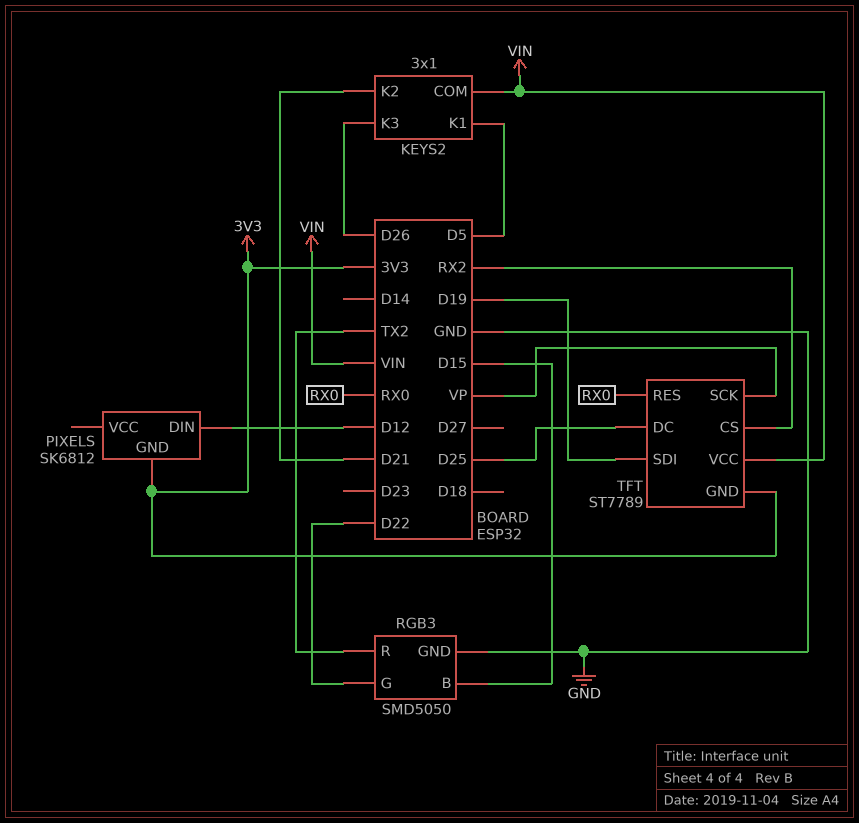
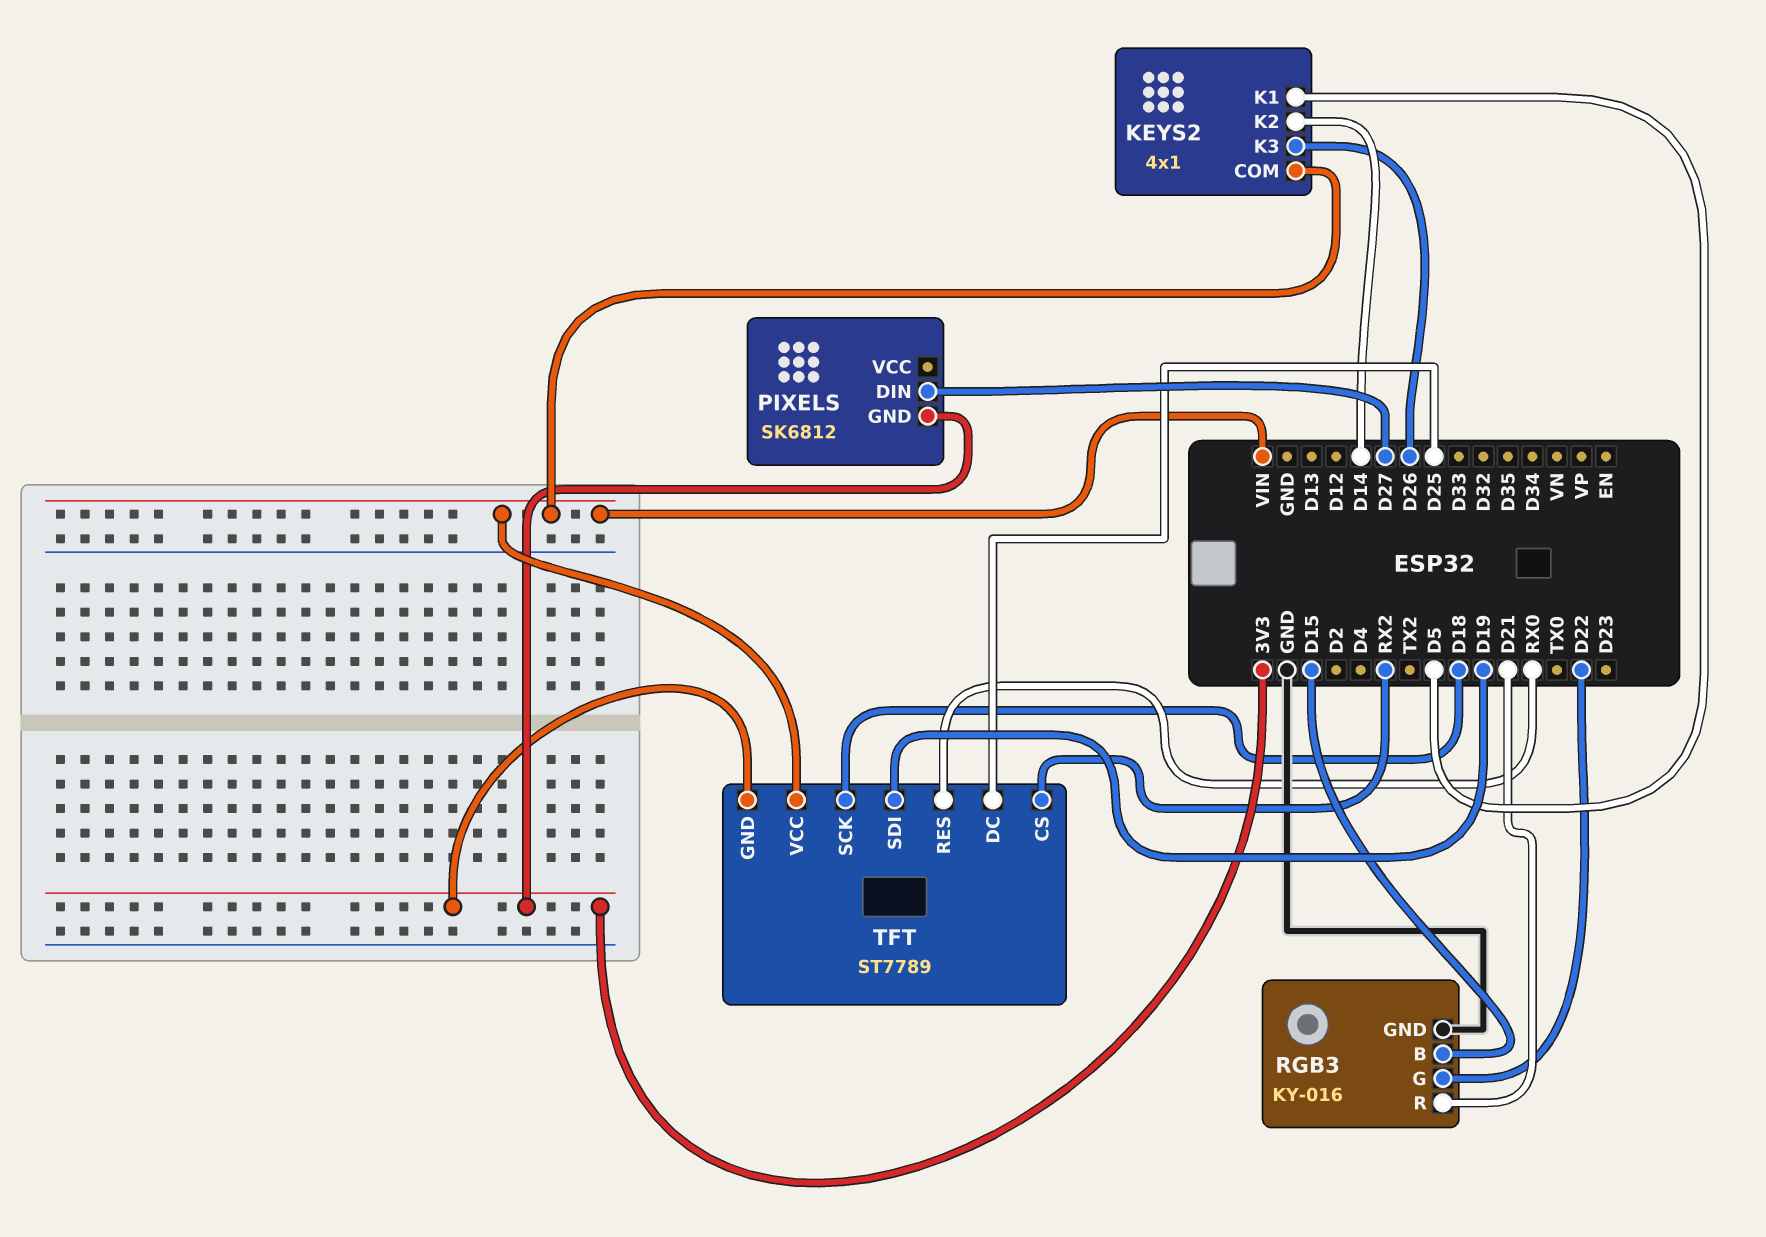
KEYS2: 3x1 -> 4x1
KEYS2 pin K2: D21 -> D14
PIXELS pin DIN: D12 -> D27
RGB3: SMD5050 -> KY-016
RGB3 pin R: TX2 -> D21
TFT pin SCK: VP -> D18

